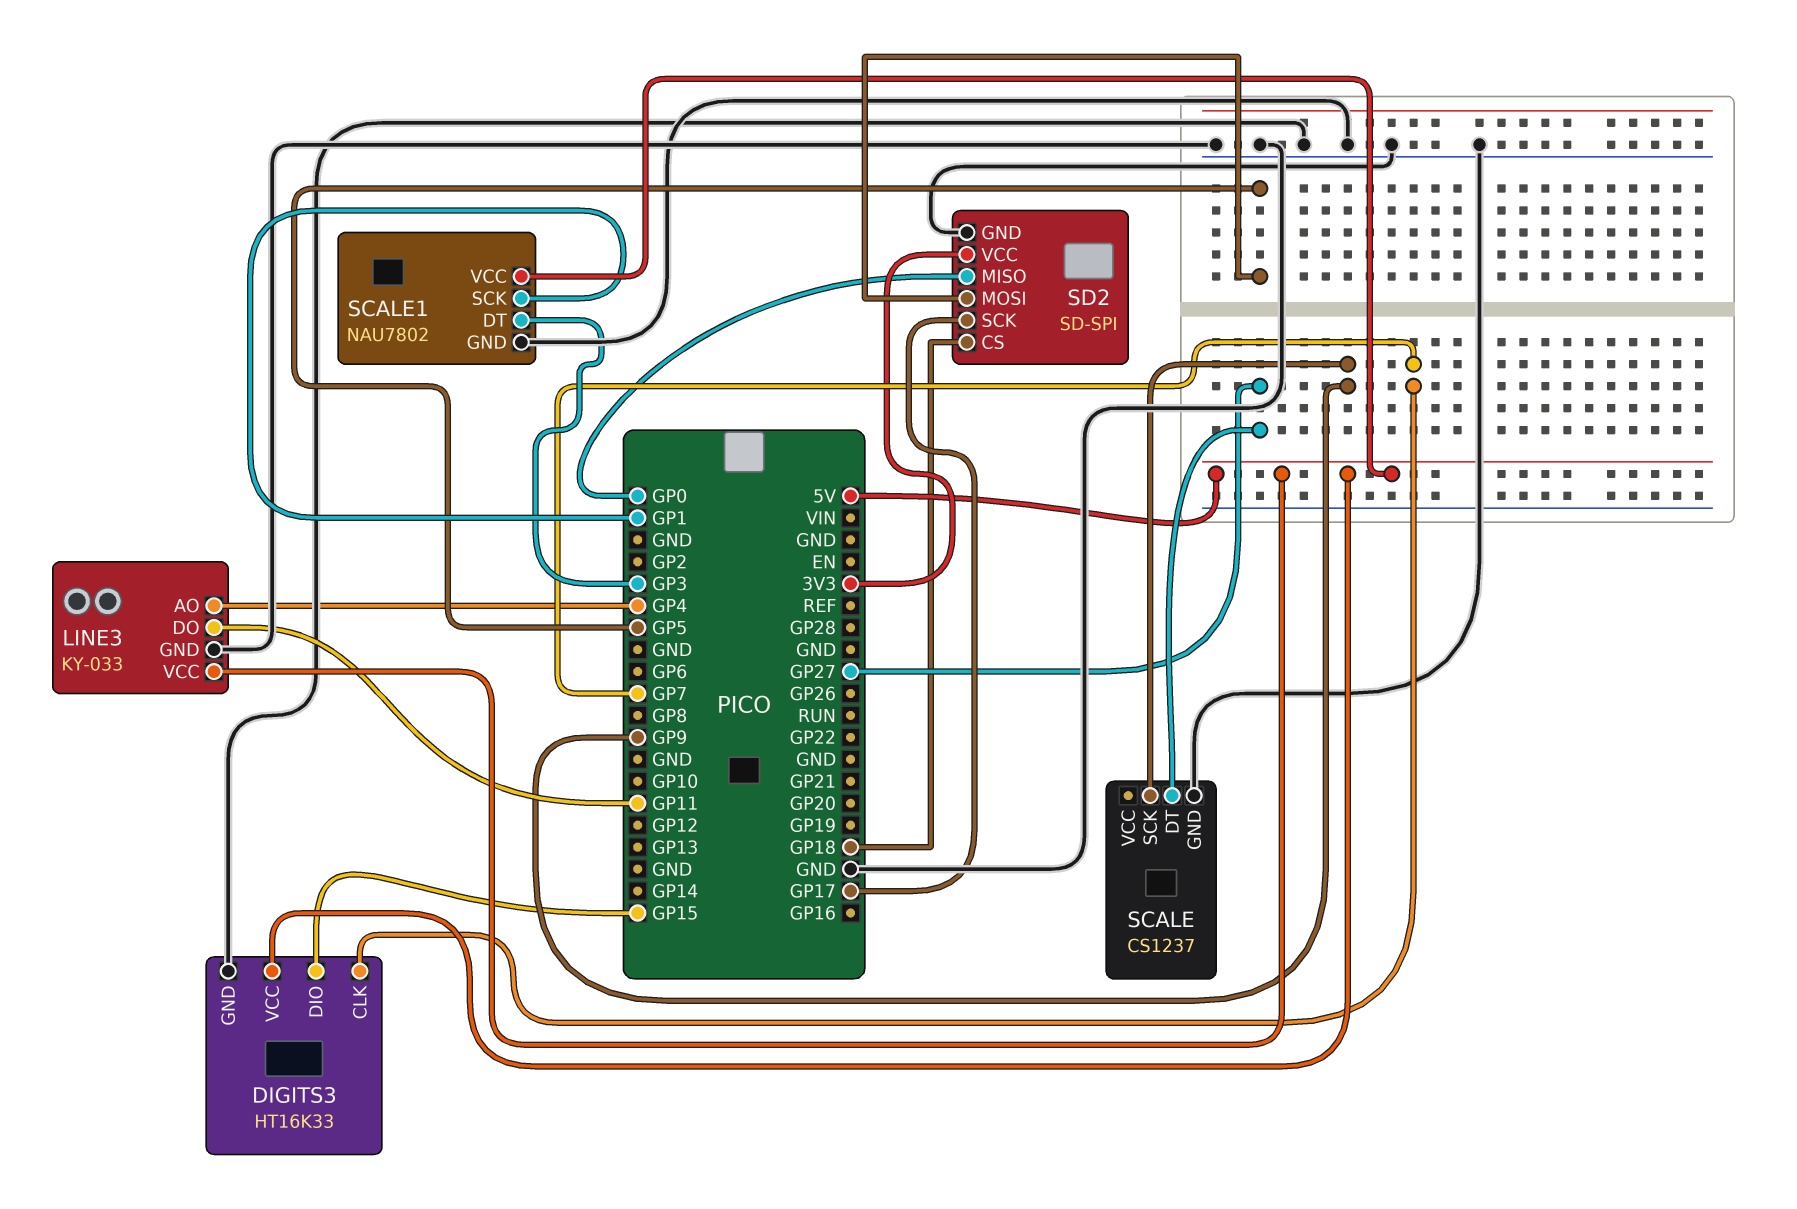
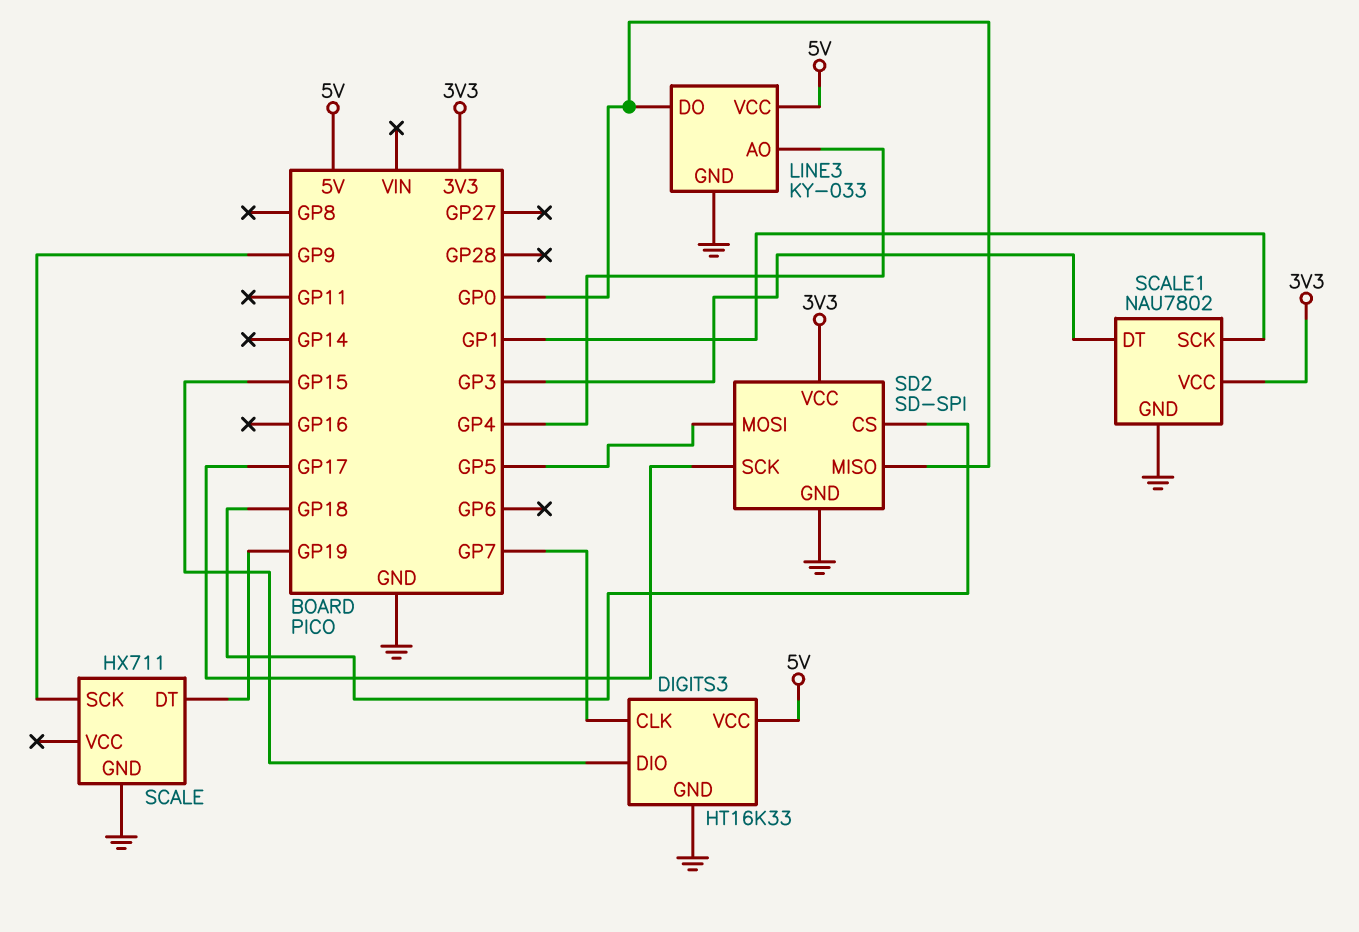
LINE3 pin DO: GP11 -> GP0
SCALE: CS1237 -> HX711
SCALE pin DT: GP27 -> GP19
SCALE1 pin VCC: 5V -> 3V3

